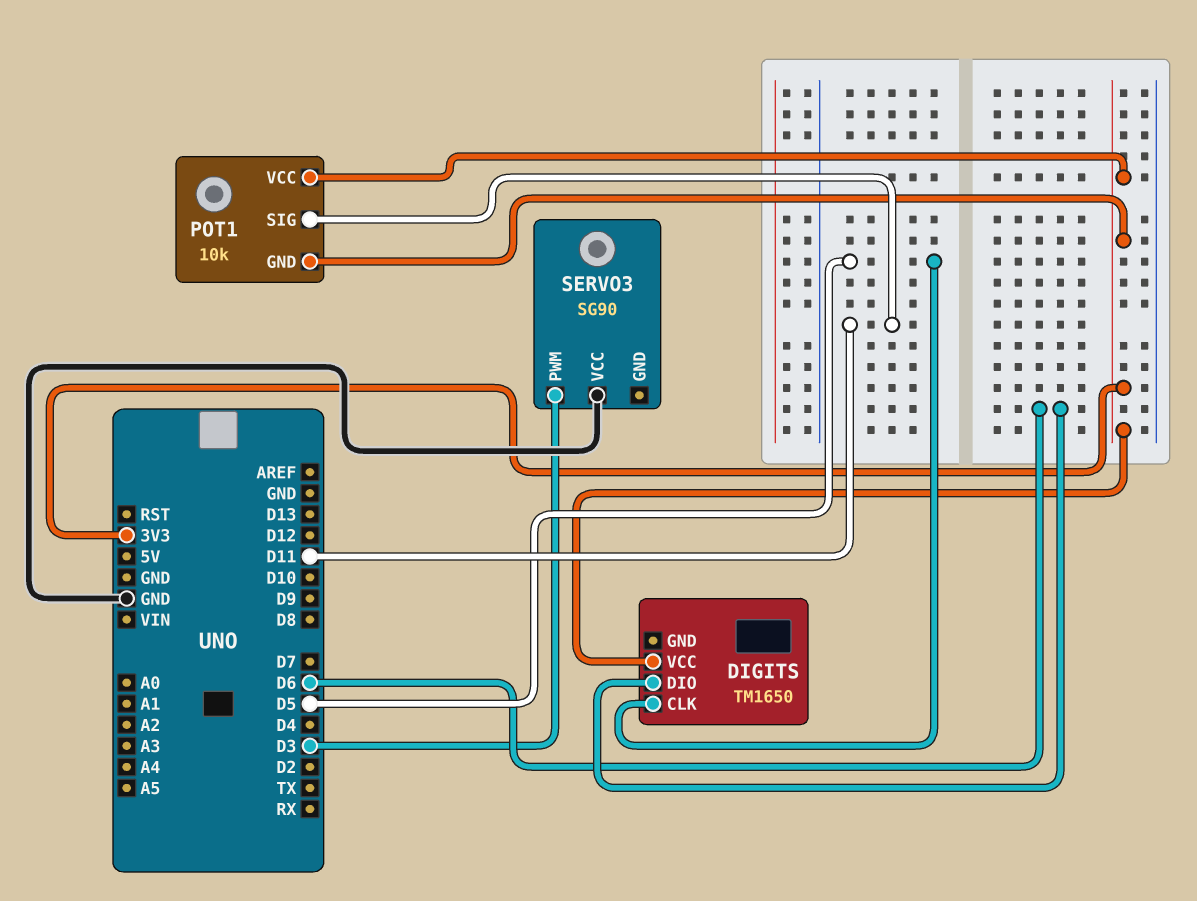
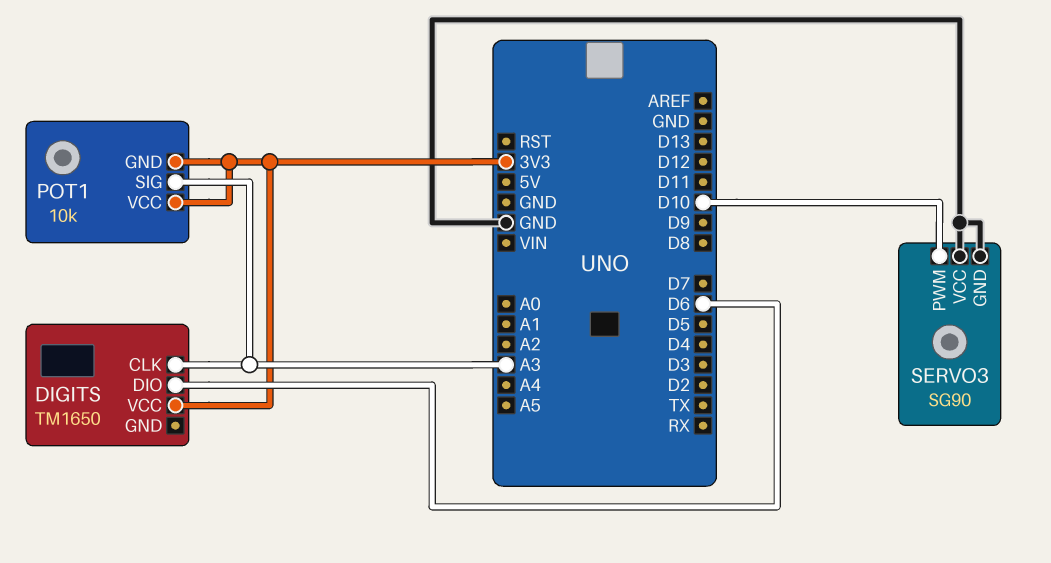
DIGITS pin CLK: D5 -> A3
POT1 pin SIG: D11 -> A3
SERVO3 pin GND: none -> GND
SERVO3 pin PWM: D3 -> D10

